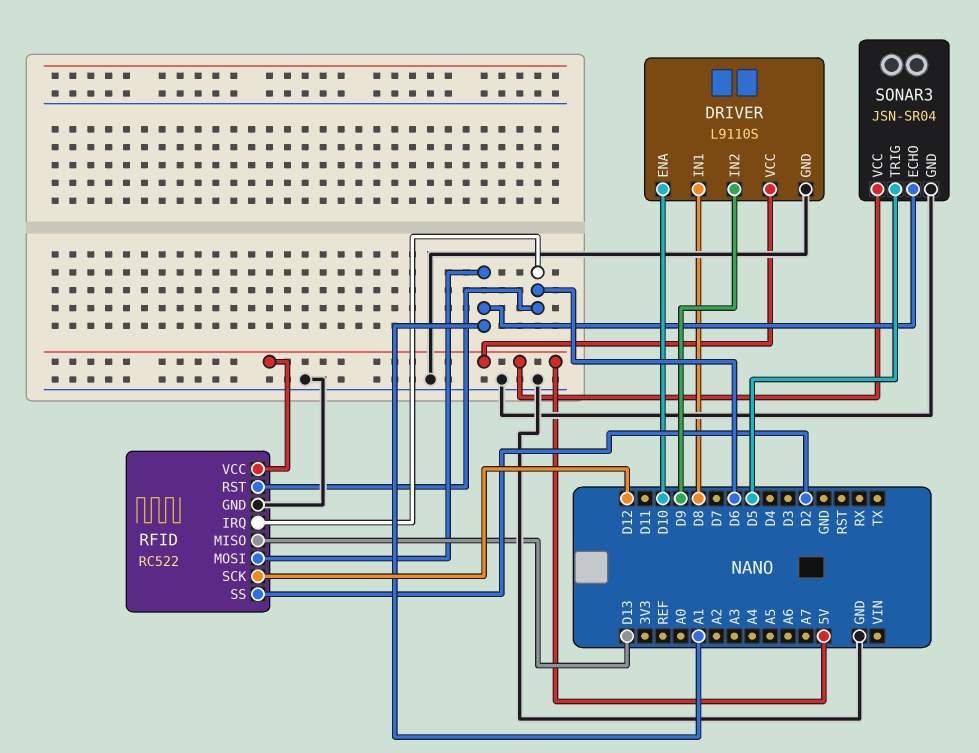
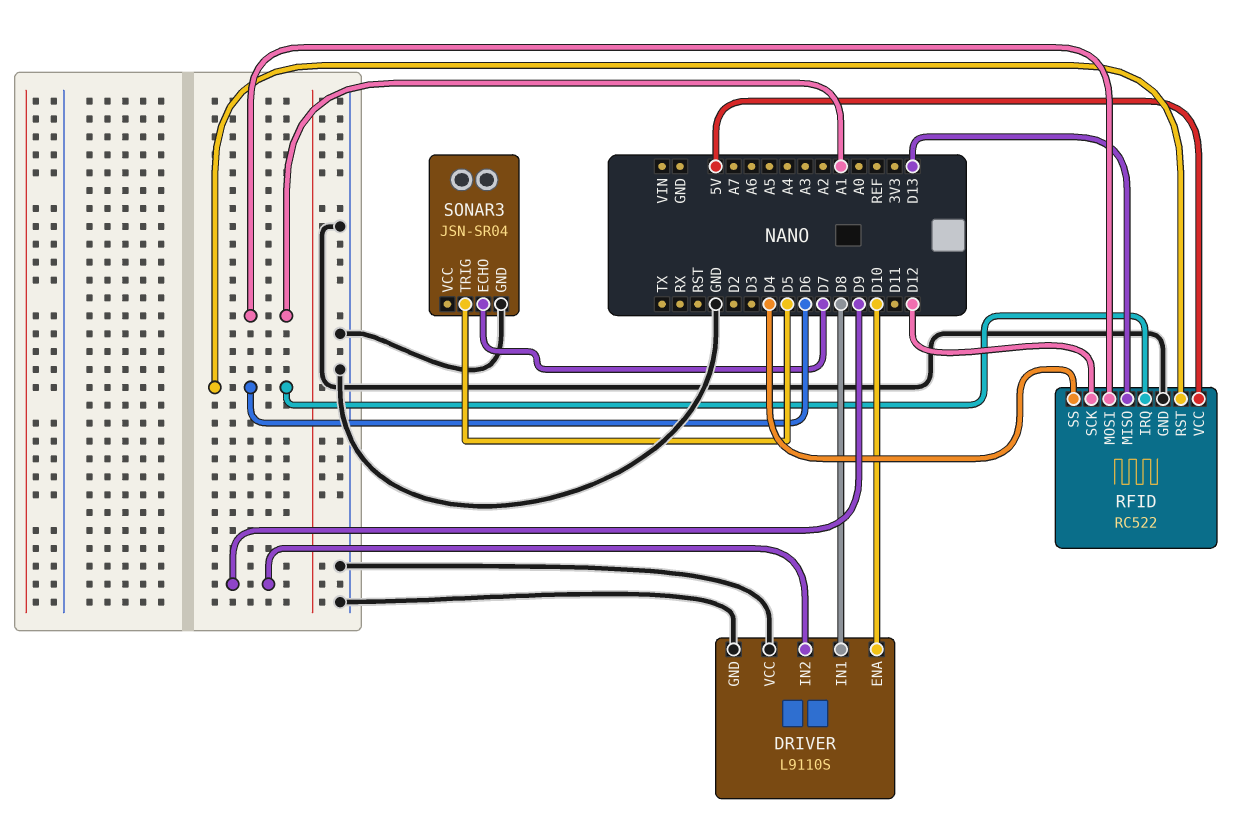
DRIVER pin VCC: 5V -> GND
RFID pin SS: D2 -> D4
SONAR3 pin ECHO: A1 -> D7
SONAR3 pin VCC: 5V -> none

